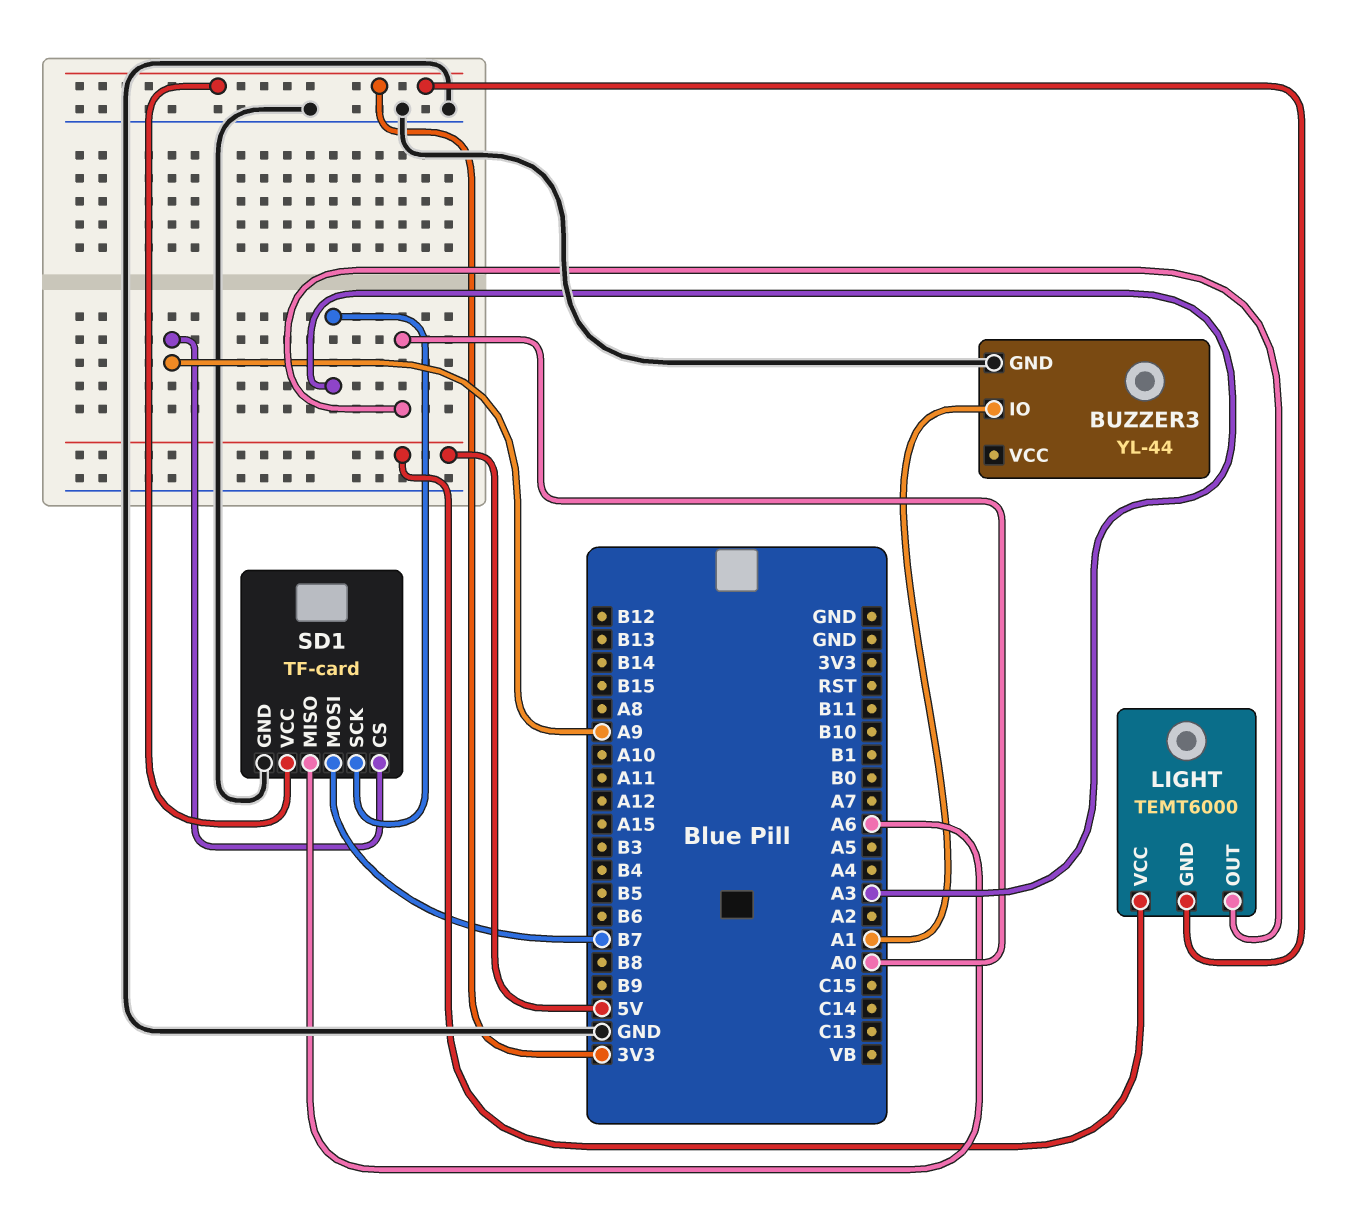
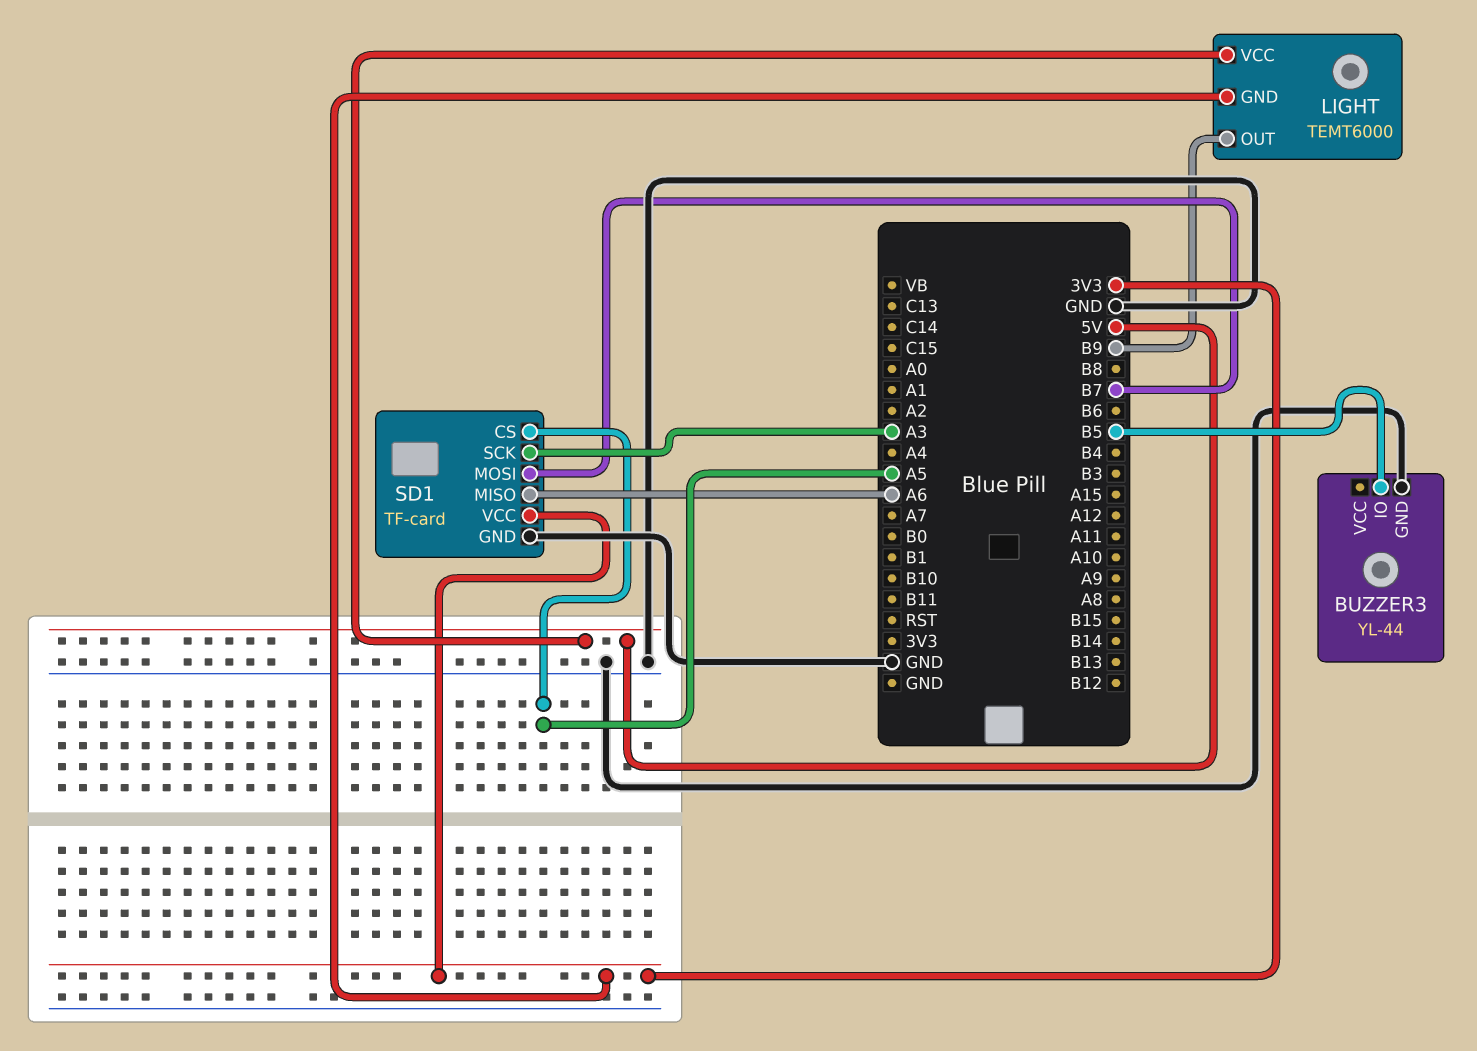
BUZZER3 pin IO: A1 -> B5
LIGHT pin OUT: A0 -> B9
SD1 pin CS: A9 -> A5

